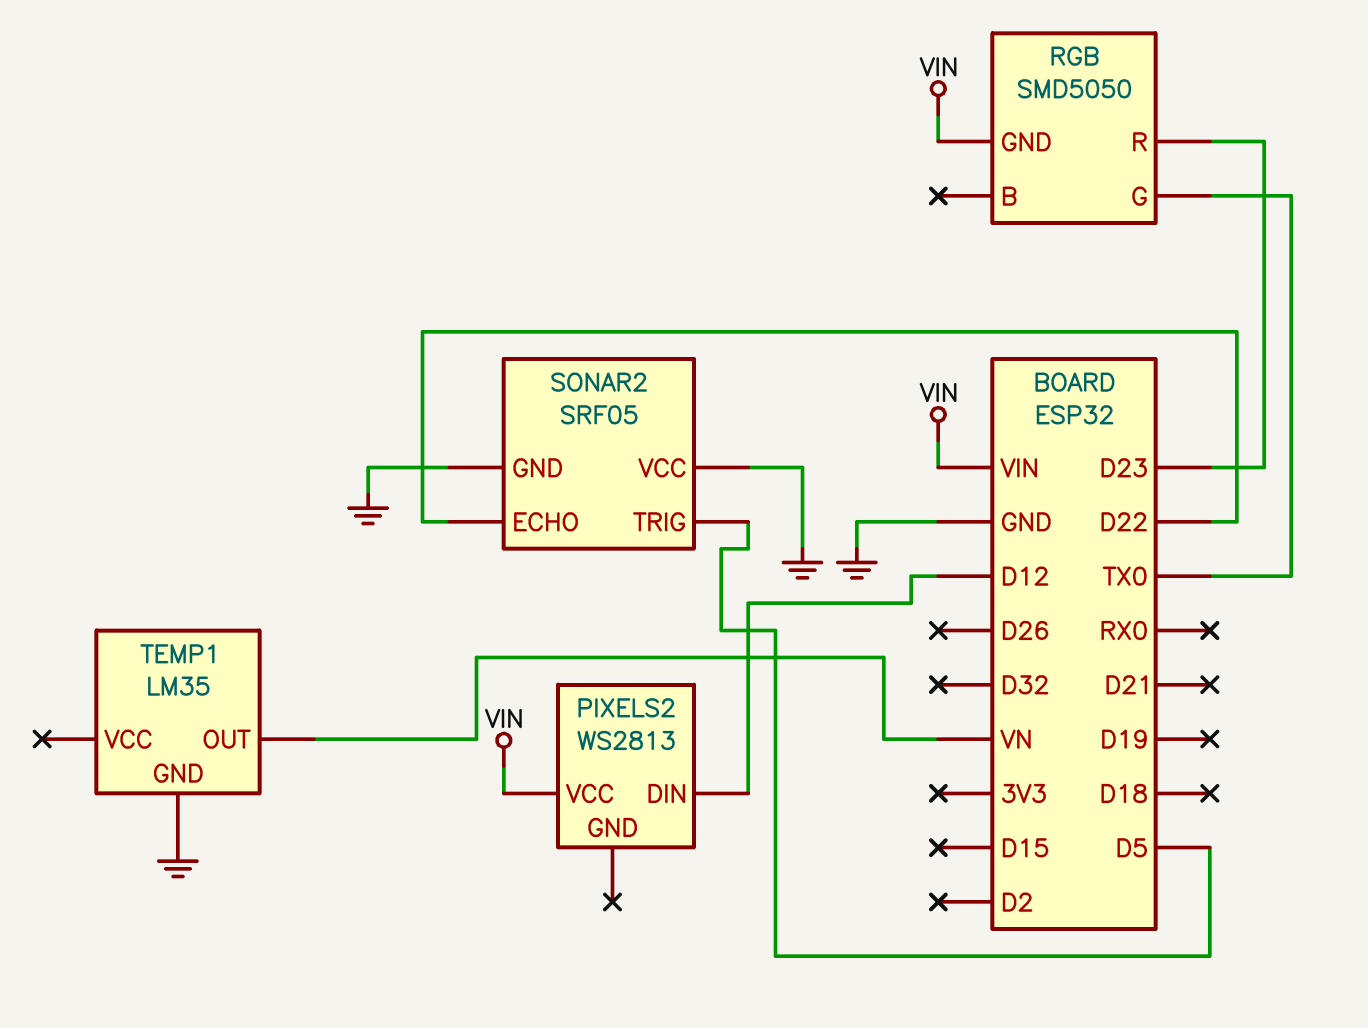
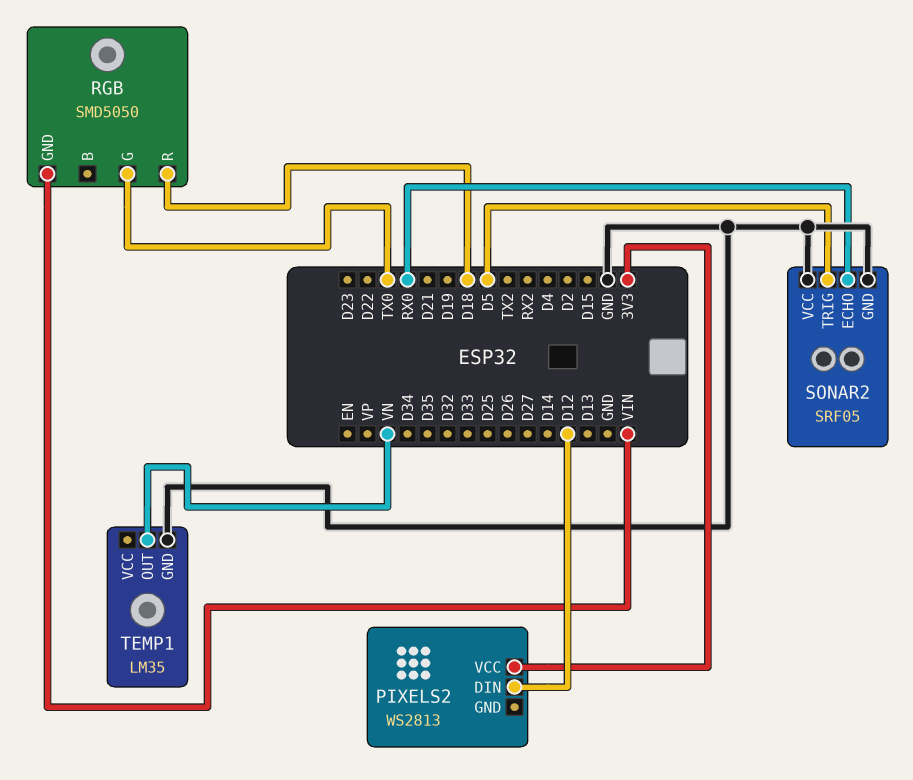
PIXELS2 pin VCC: VIN -> 3V3
RGB pin R: D23 -> D18
SONAR2 pin ECHO: D22 -> RX0

